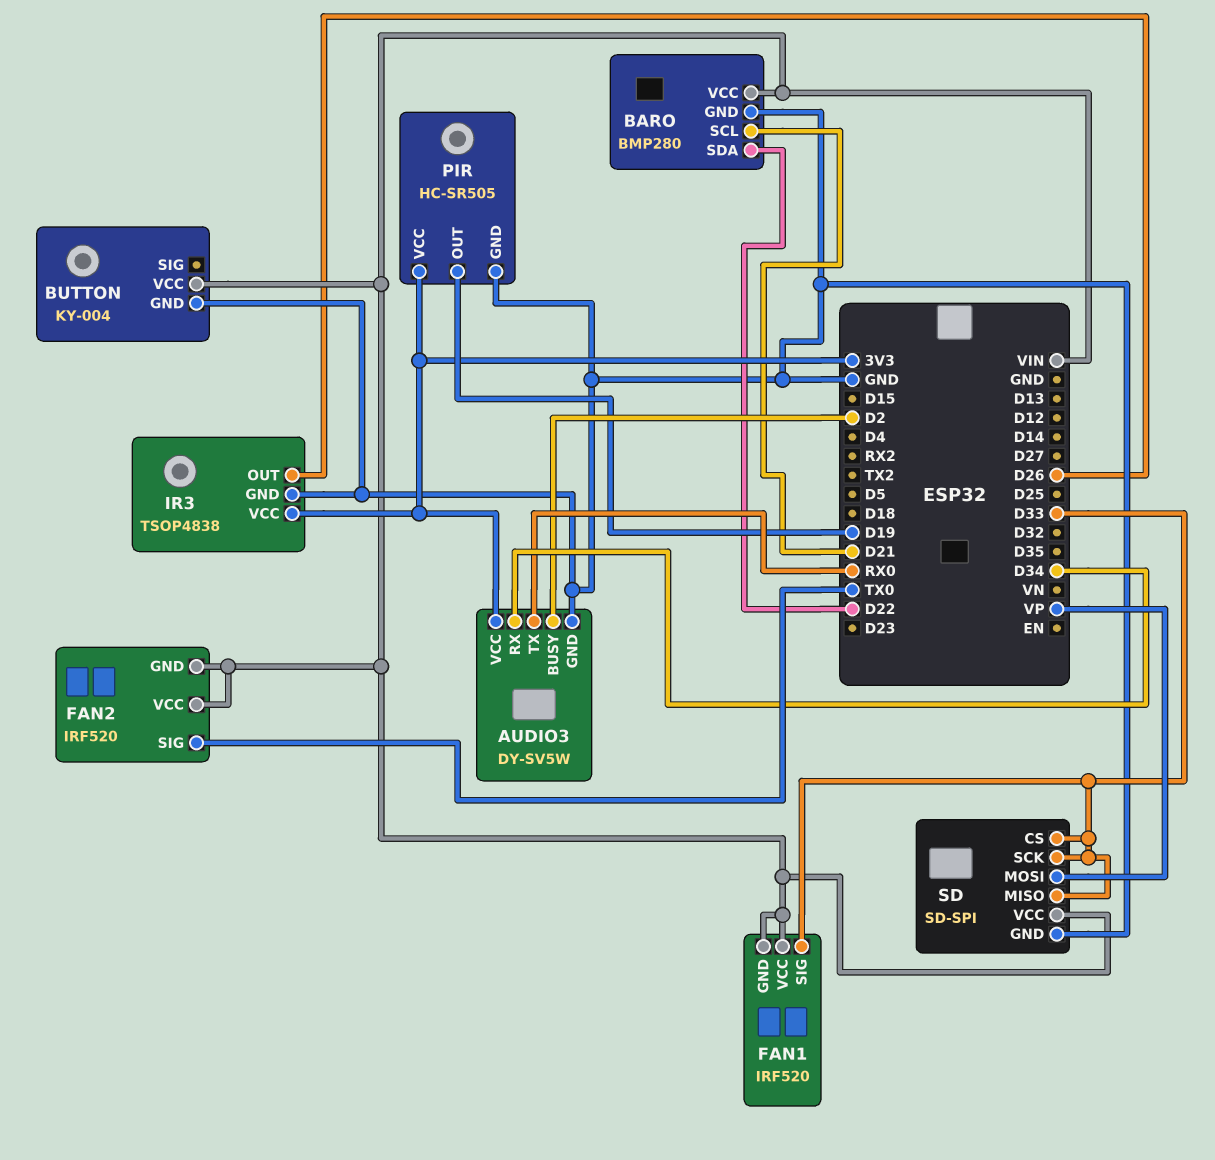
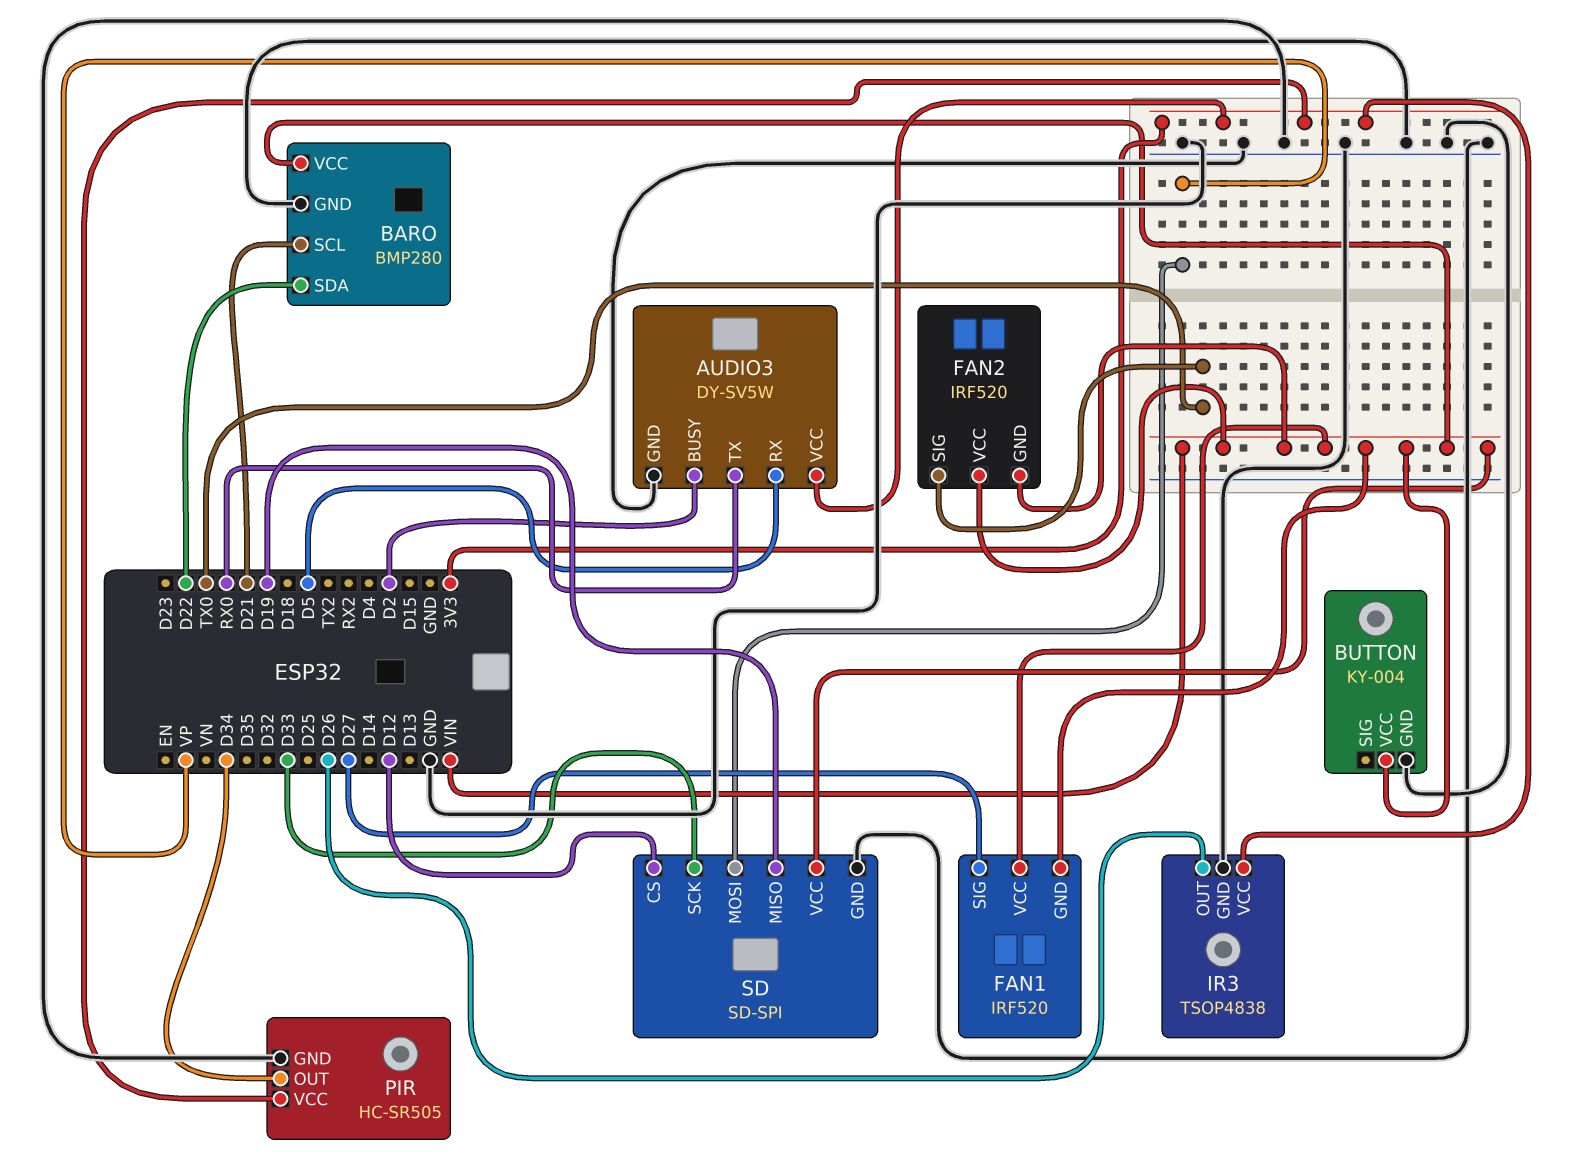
AUDIO3 pin RX: D34 -> D5
FAN1 pin SIG: D33 -> D27
PIR pin OUT: D19 -> D34
SD pin CS: D33 -> D12
SD pin MISO: D33 -> D19

